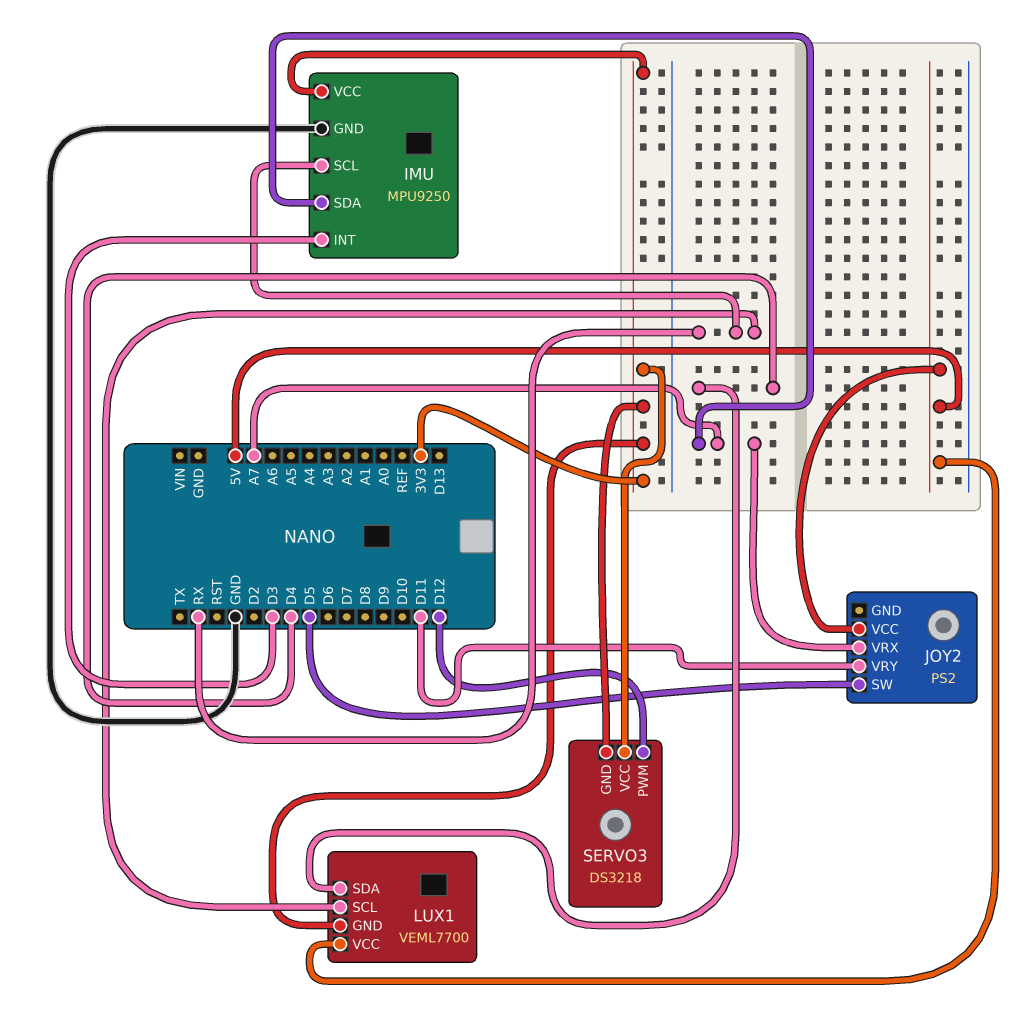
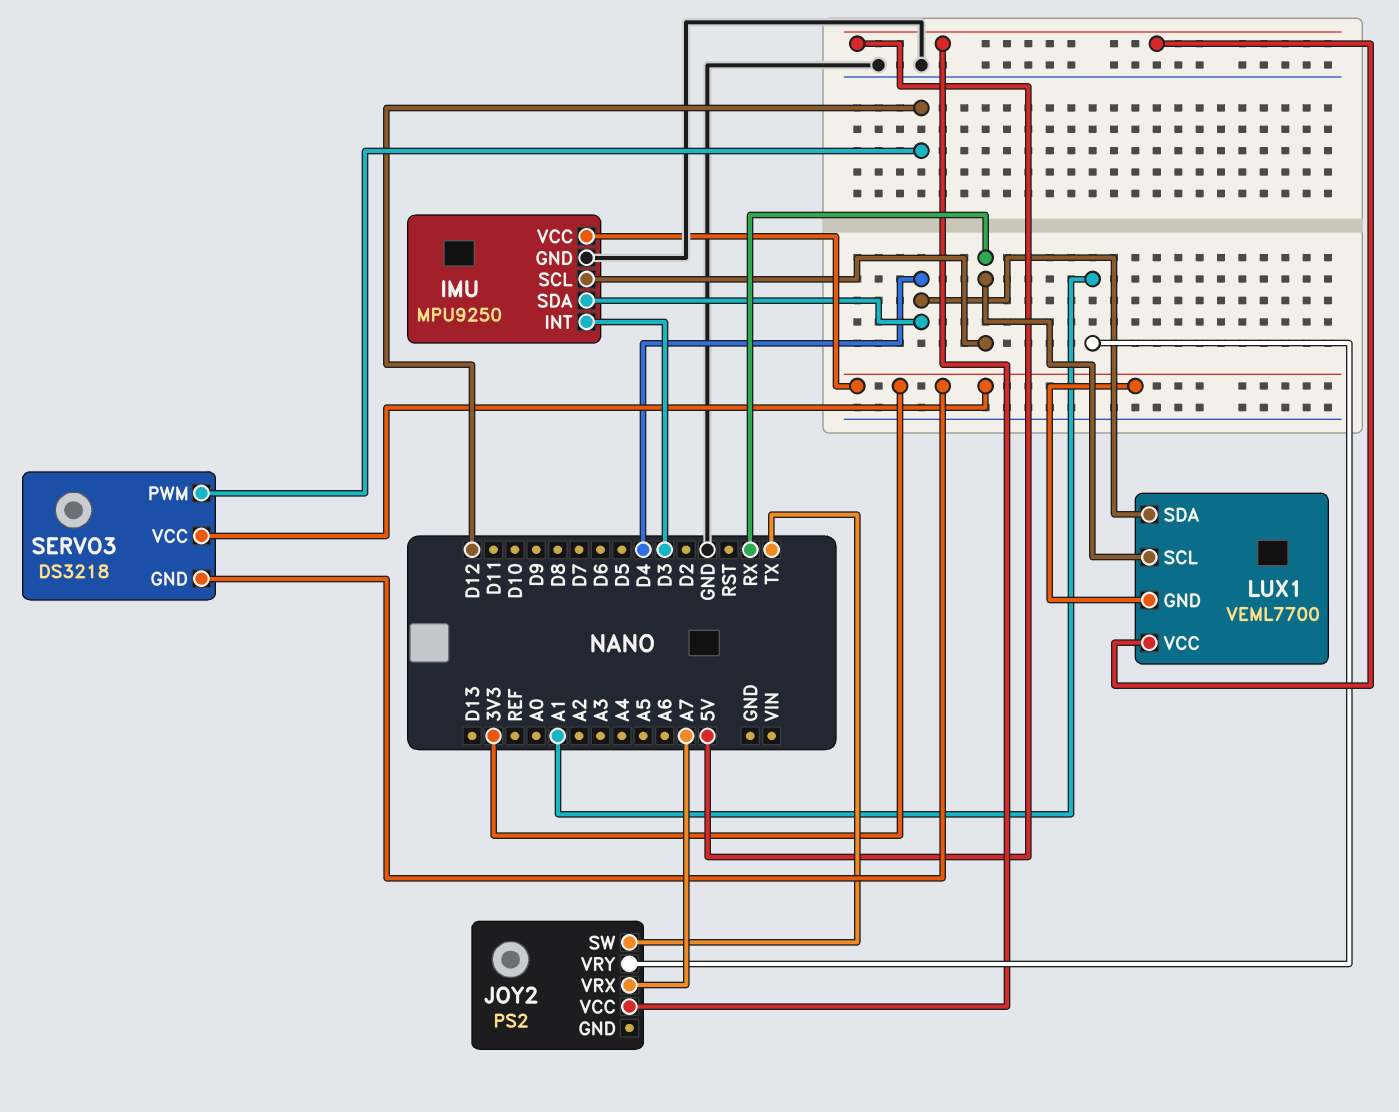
IMU pin SDA: A7 -> D4
JOY2 pin SW: D5 -> TX
JOY2 pin VRY: D11 -> A1

